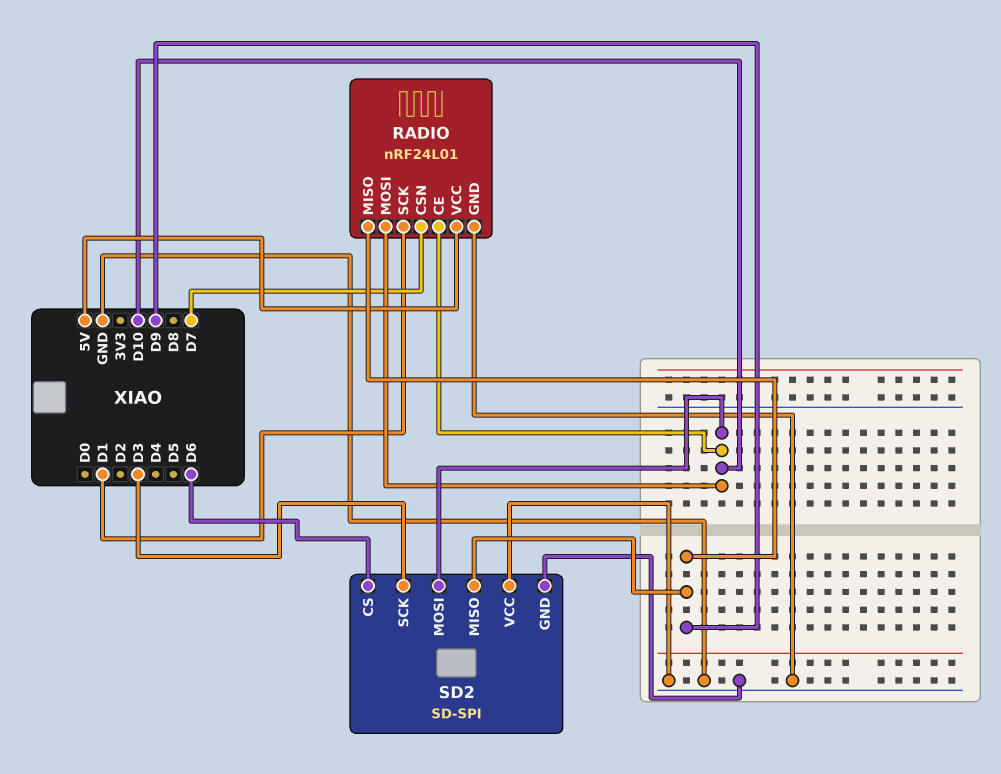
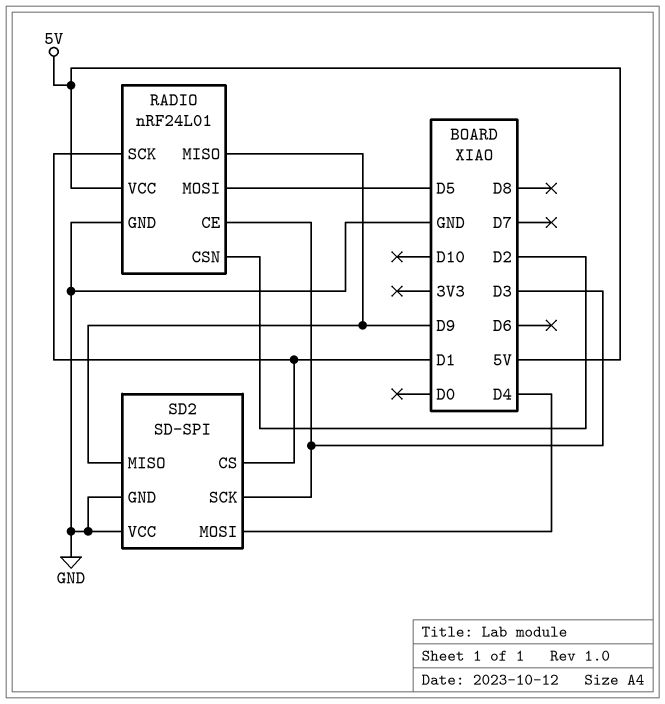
RADIO pin CE: D10 -> D3
RADIO pin CSN: D7 -> D2
RADIO pin MOSI: D10 -> D5
SD2 pin CS: D6 -> D1
SD2 pin MOSI: D10 -> D4

